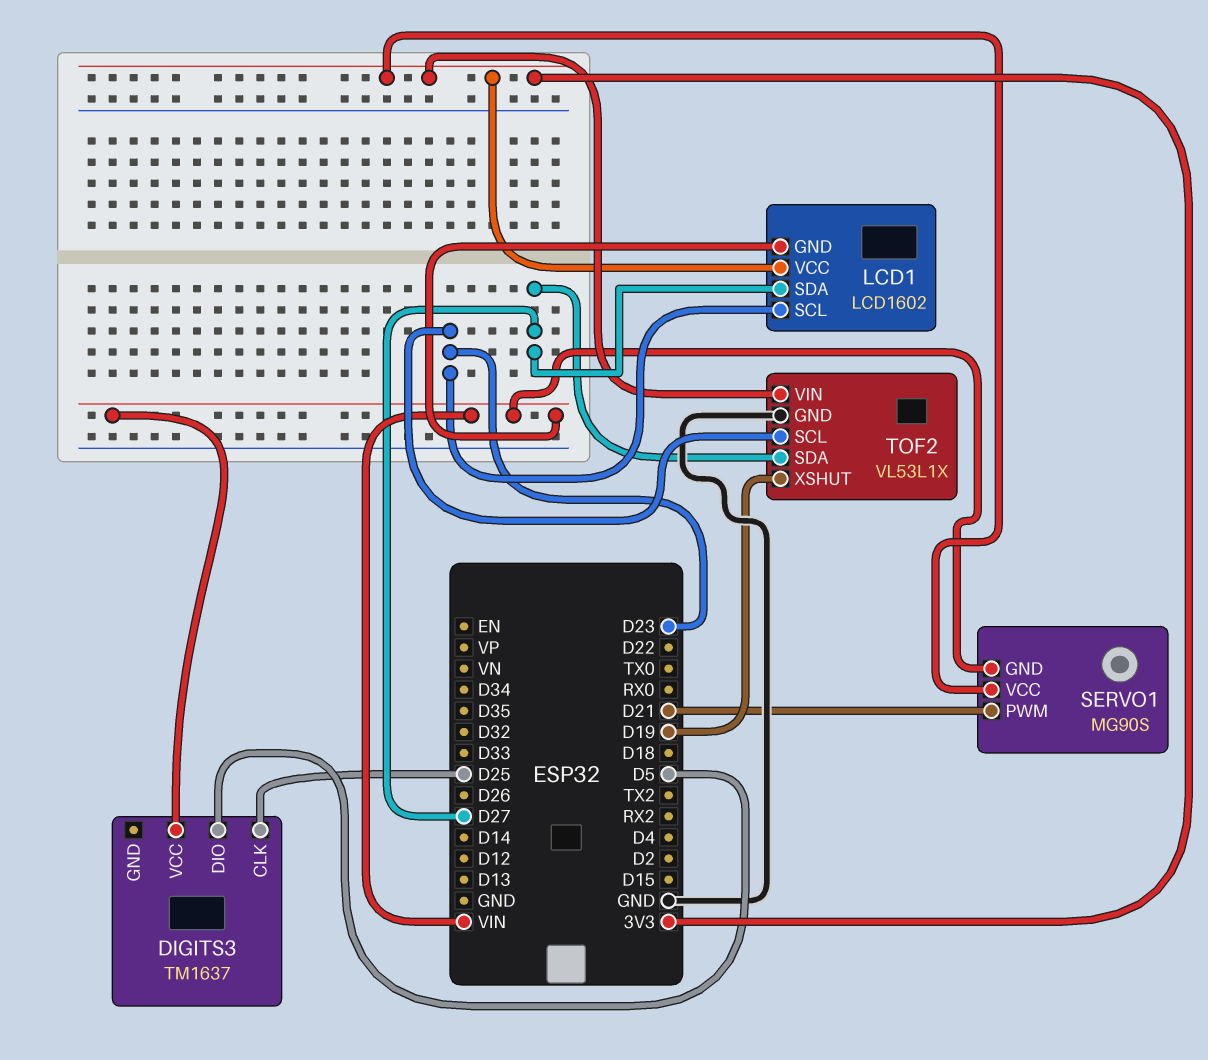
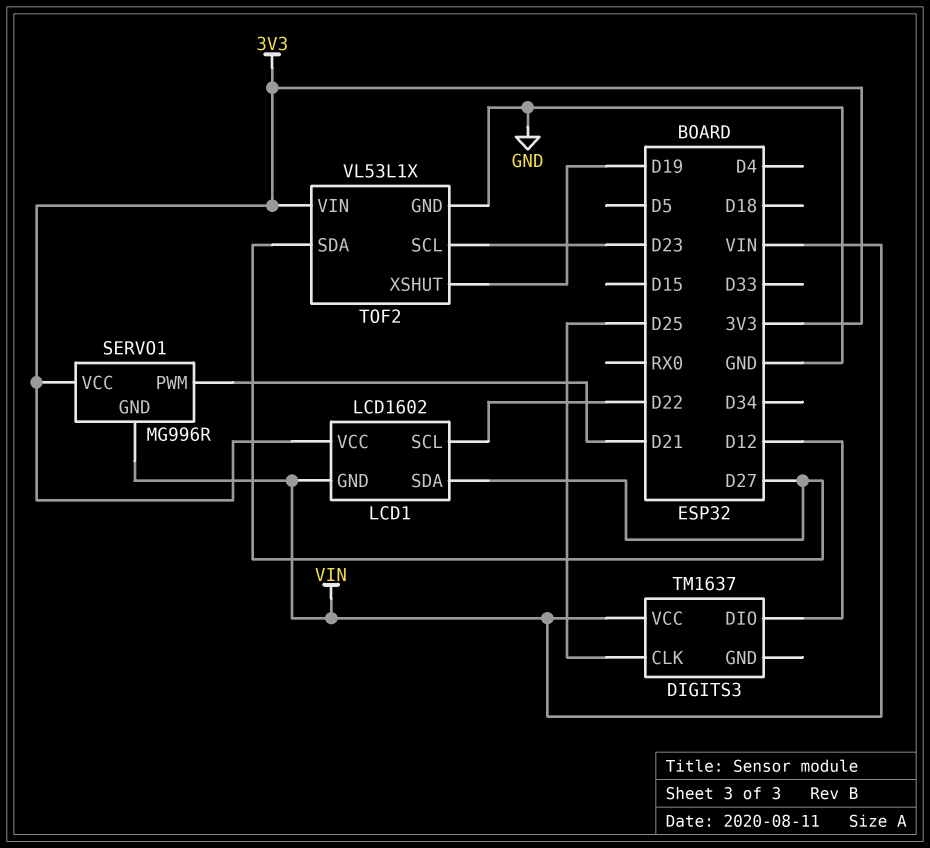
DIGITS3 pin DIO: D5 -> D12
LCD1 pin SCL: D23 -> D22
SERVO1: MG90S -> MG996R

